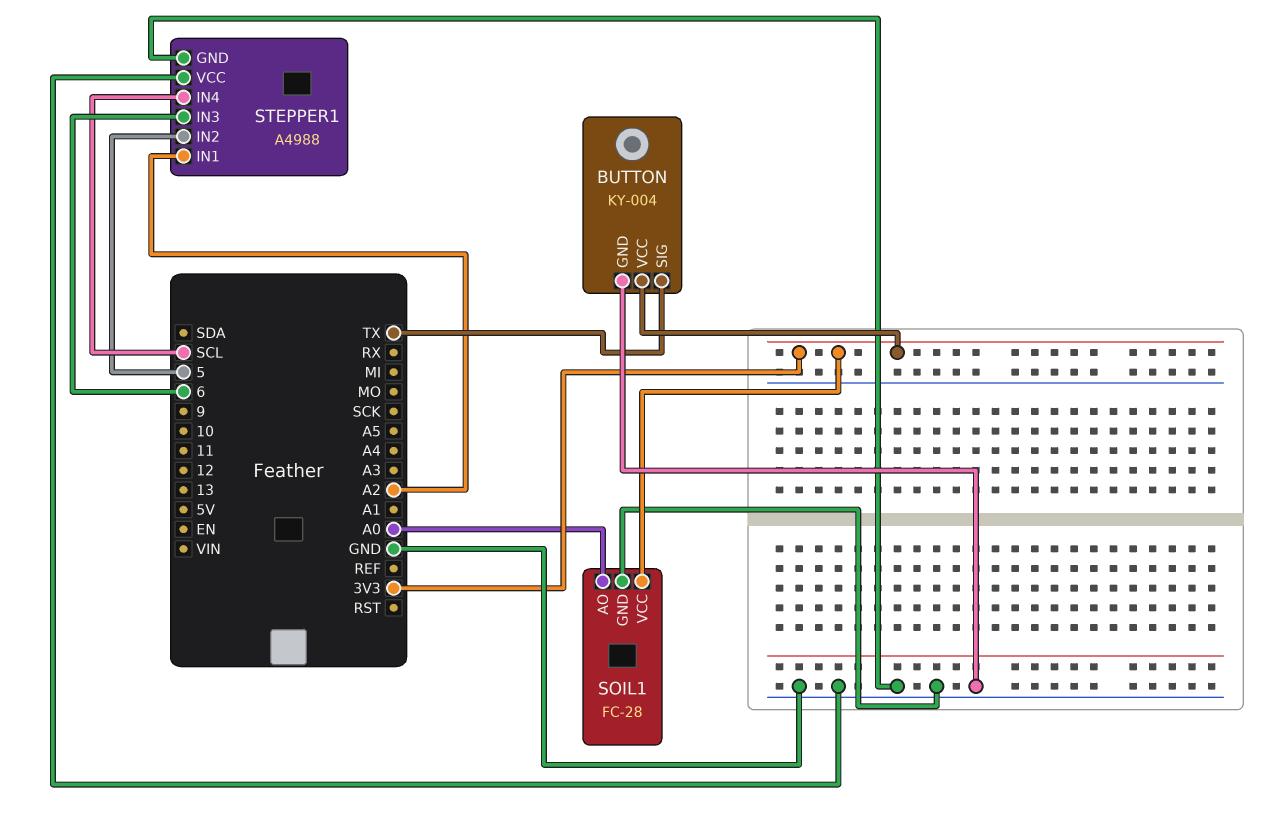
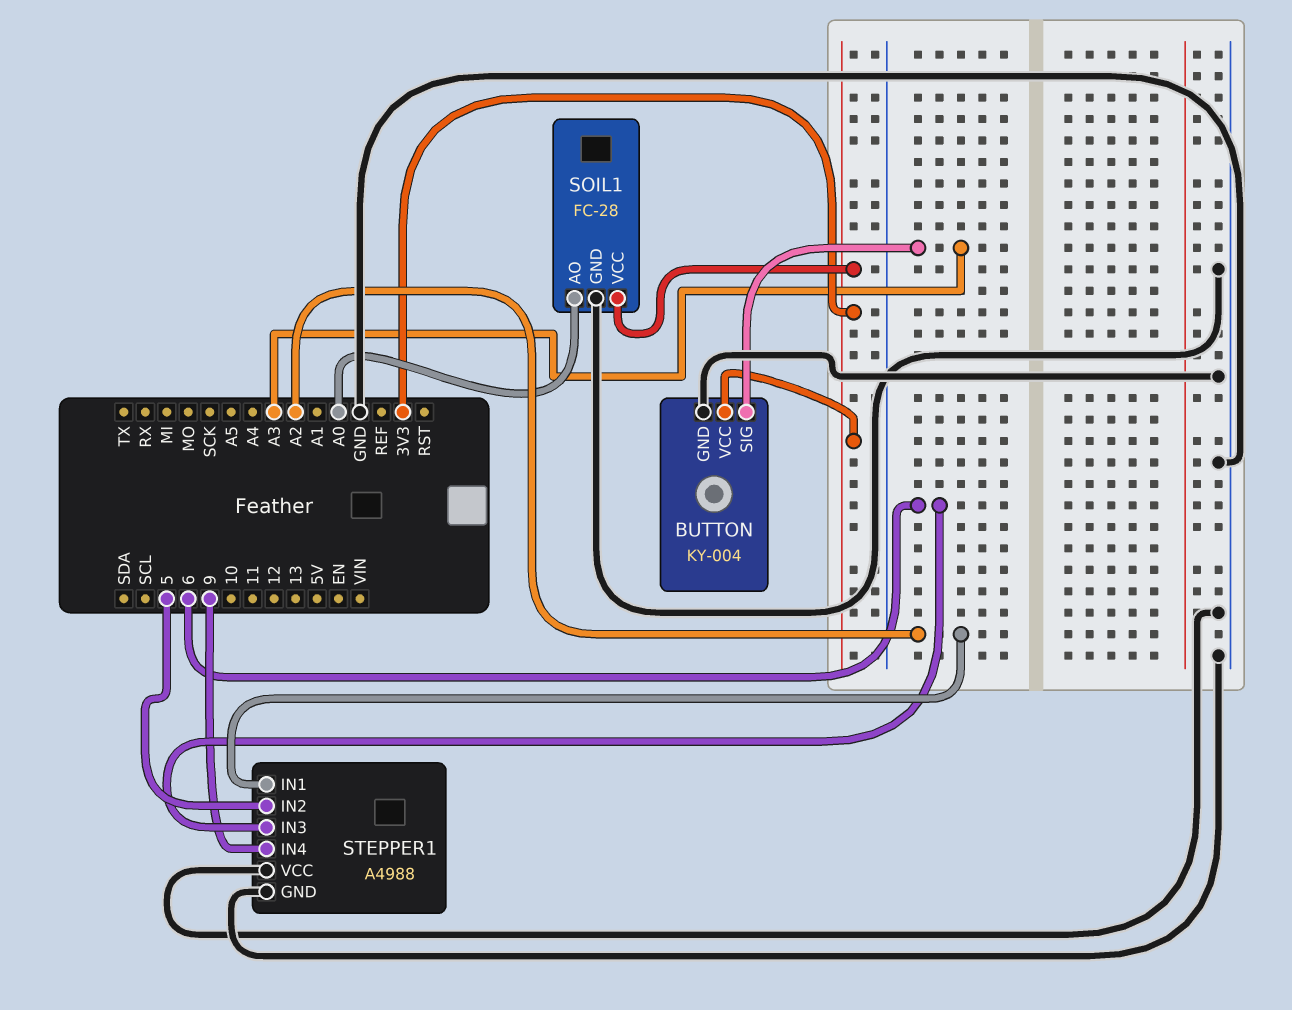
BUTTON pin SIG: TX -> A3
STEPPER1 pin IN4: SCL -> 9

